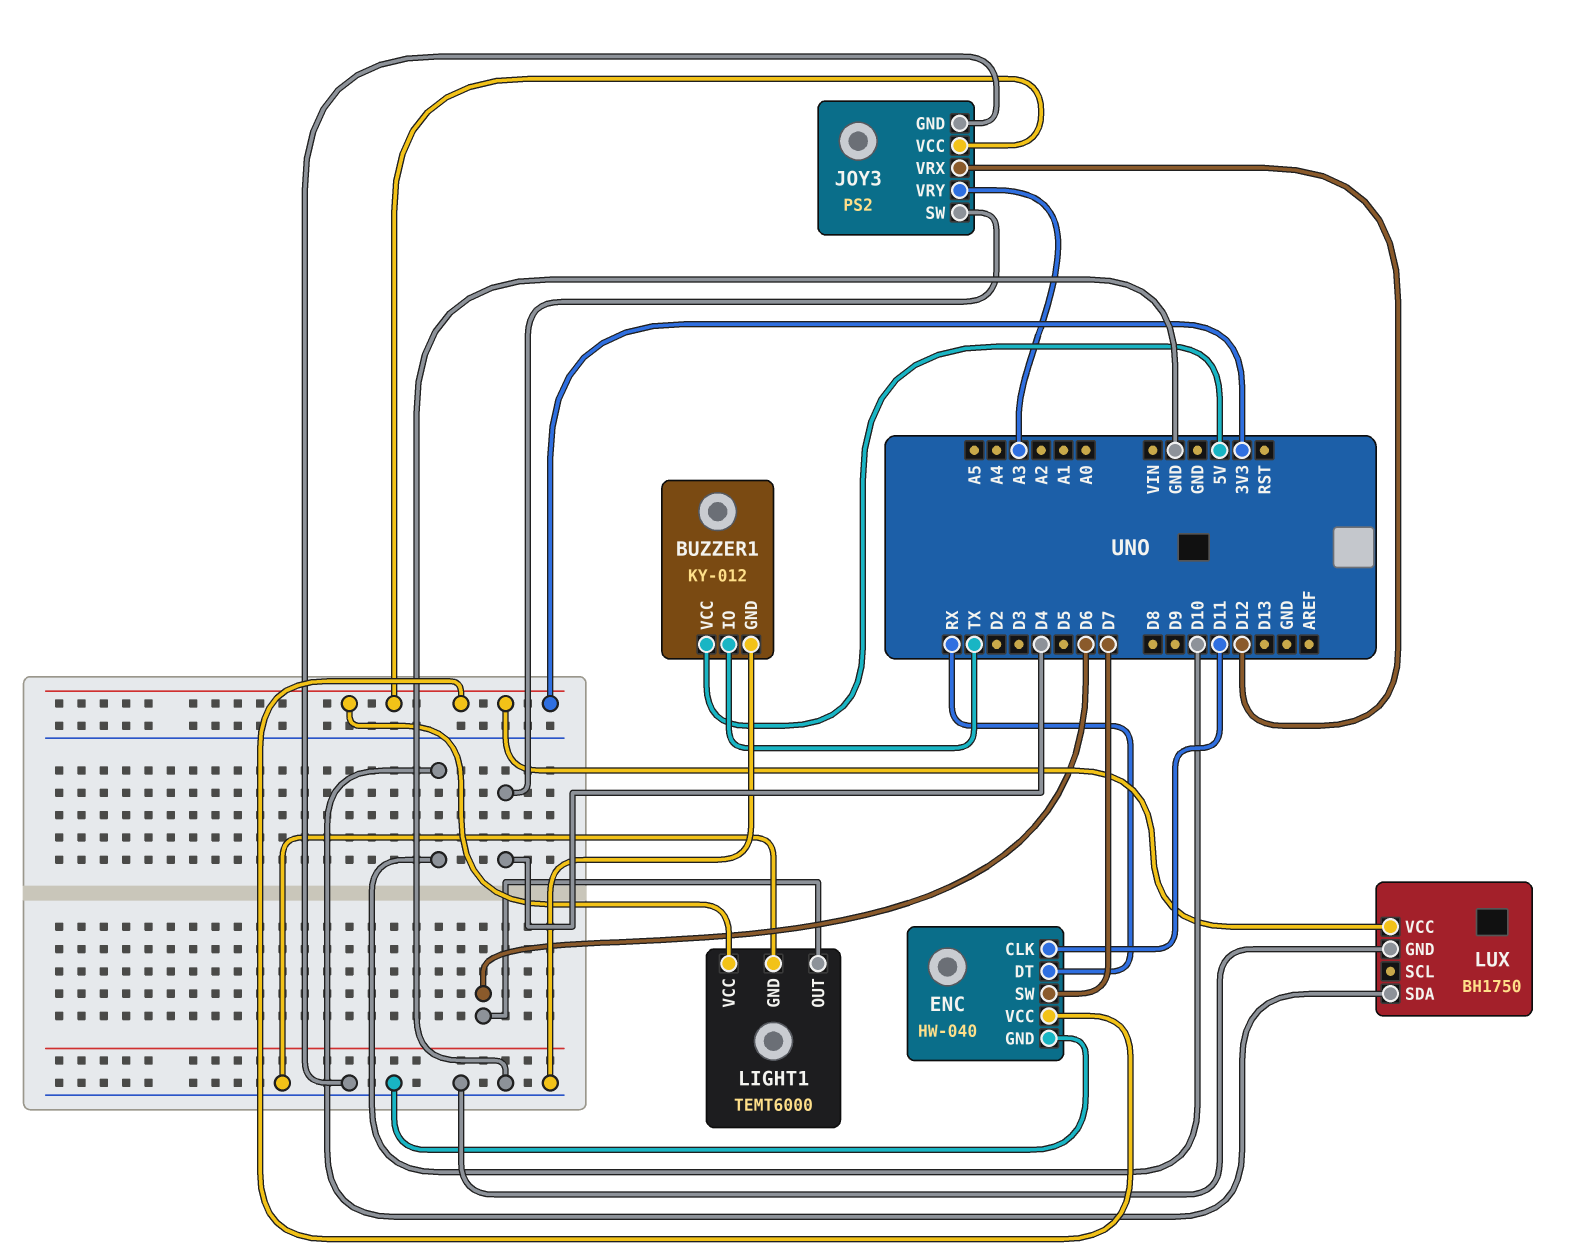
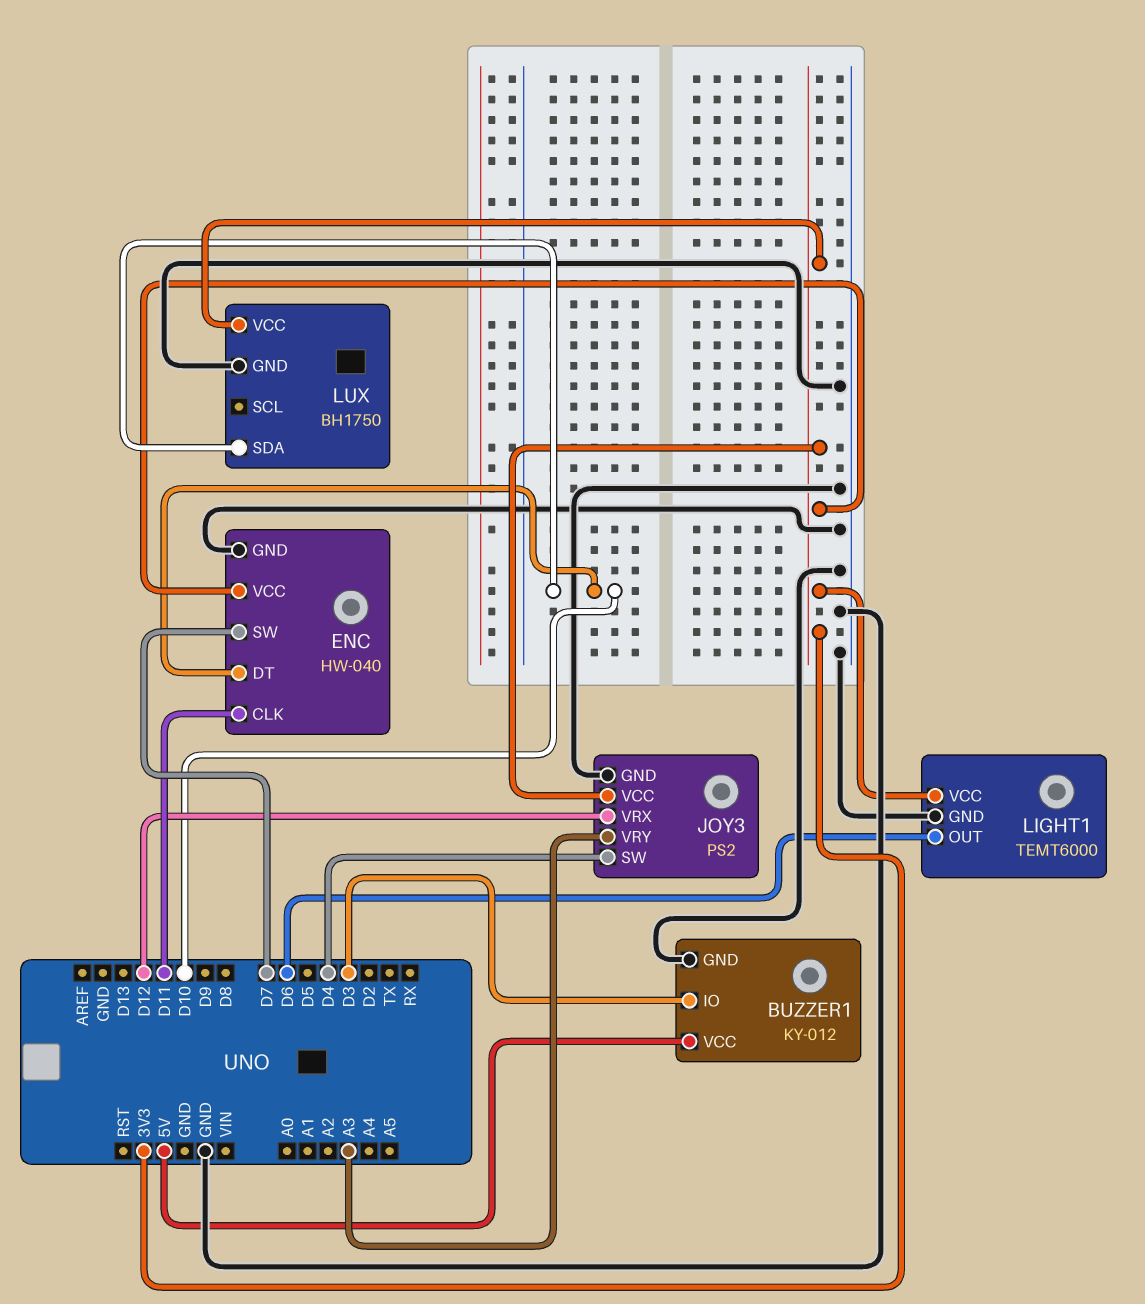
BUZZER1 pin IO: TX -> D3
ENC pin DT: RX -> D10

